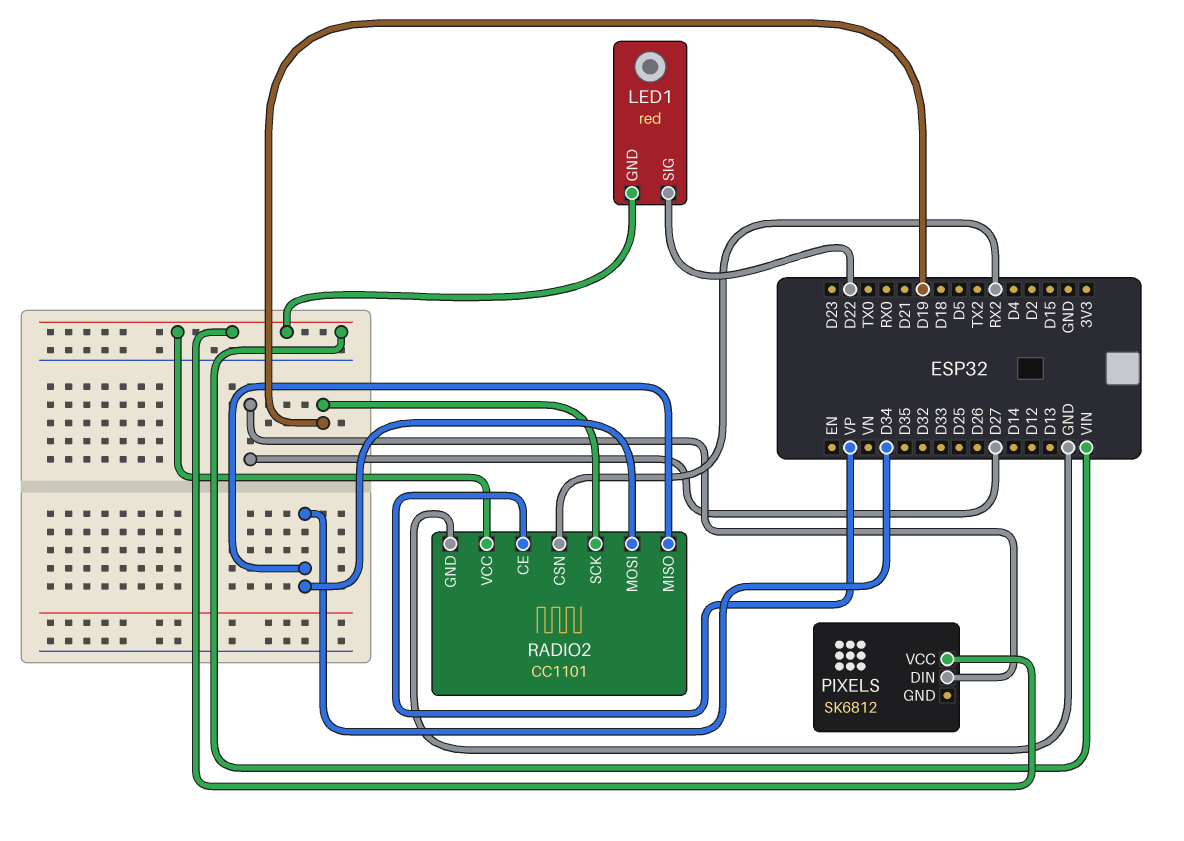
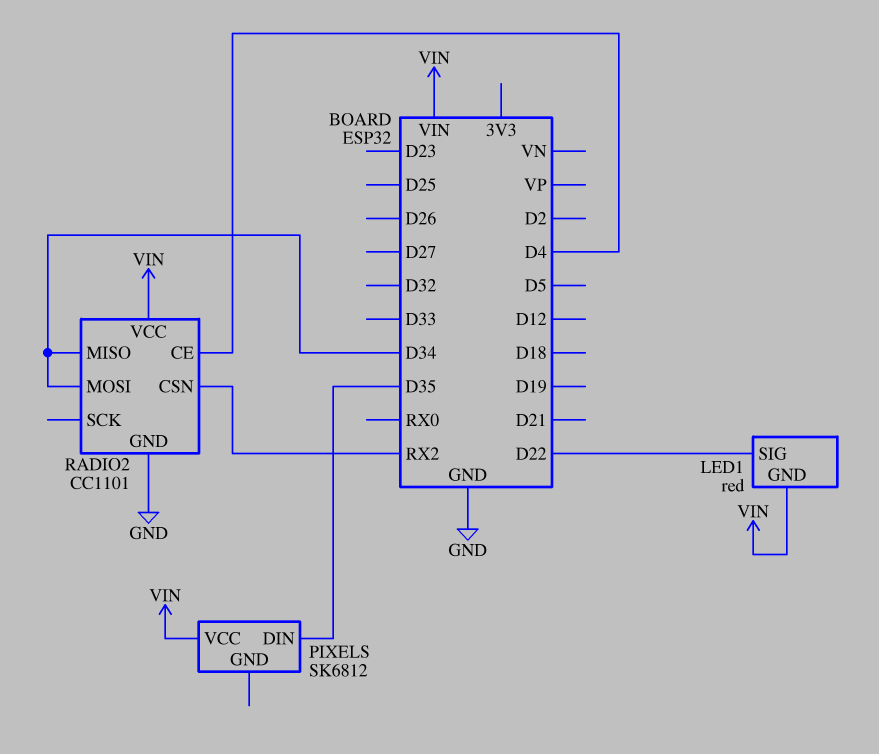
PIXELS pin DIN: D27 -> D35
RADIO2 pin CE: VP -> D4
RADIO2 pin SCK: D19 -> none

